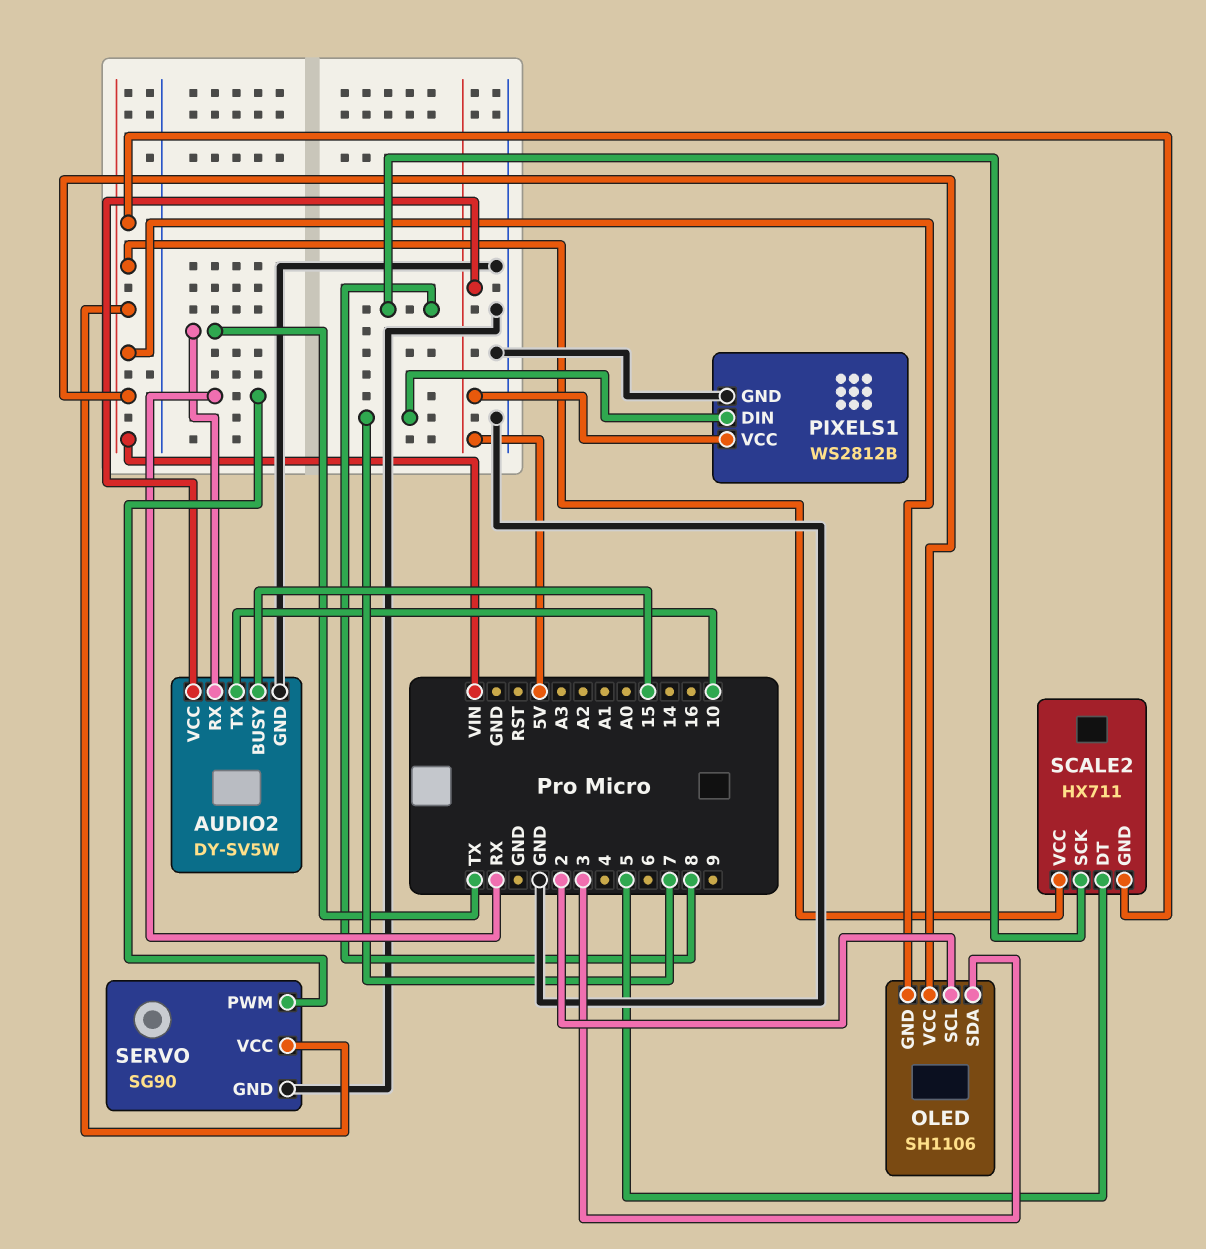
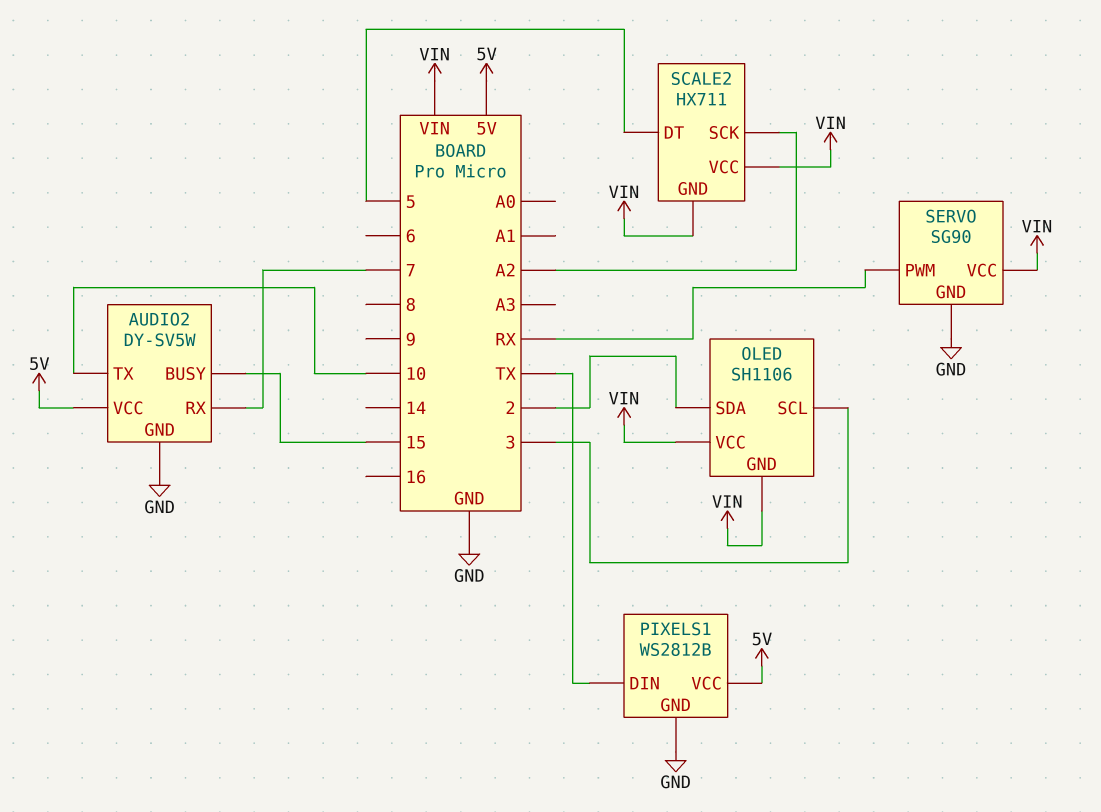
AUDIO2 pin RX: TX -> 7
OLED pin SCL: 2 -> 3
OLED pin SDA: 3 -> 2
PIXELS1 pin DIN: 7 -> TX
SCALE2 pin SCK: 8 -> A2

